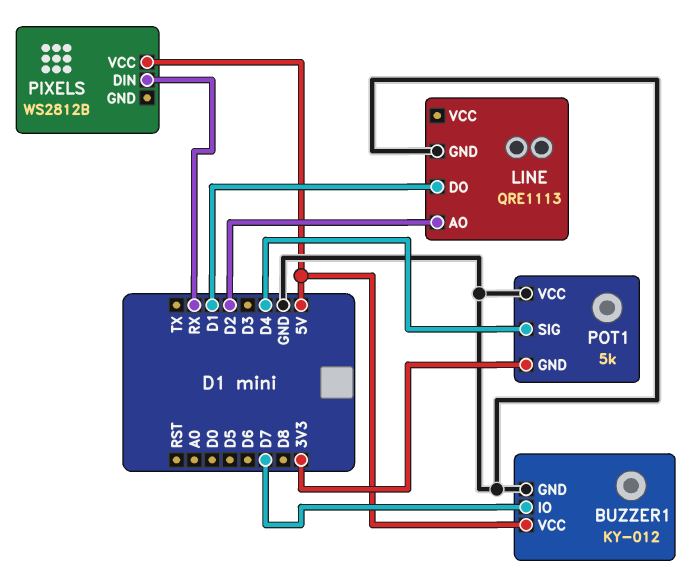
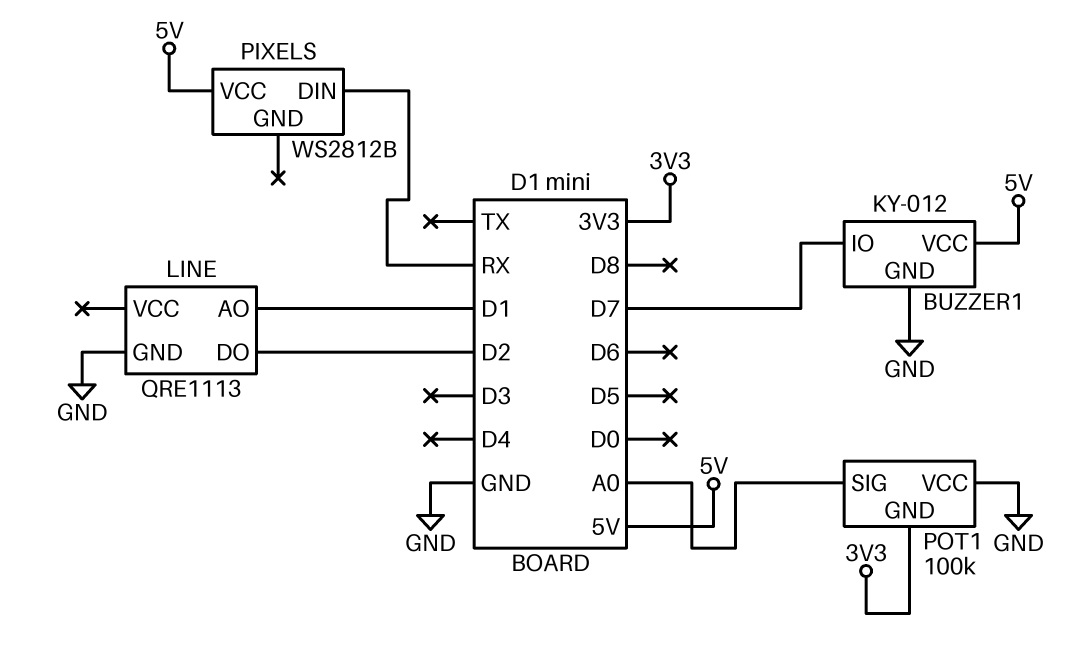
LINE pin AO: D2 -> D1
LINE pin DO: D1 -> D2
POT1: 5k -> 100k
POT1 pin SIG: D4 -> A0

